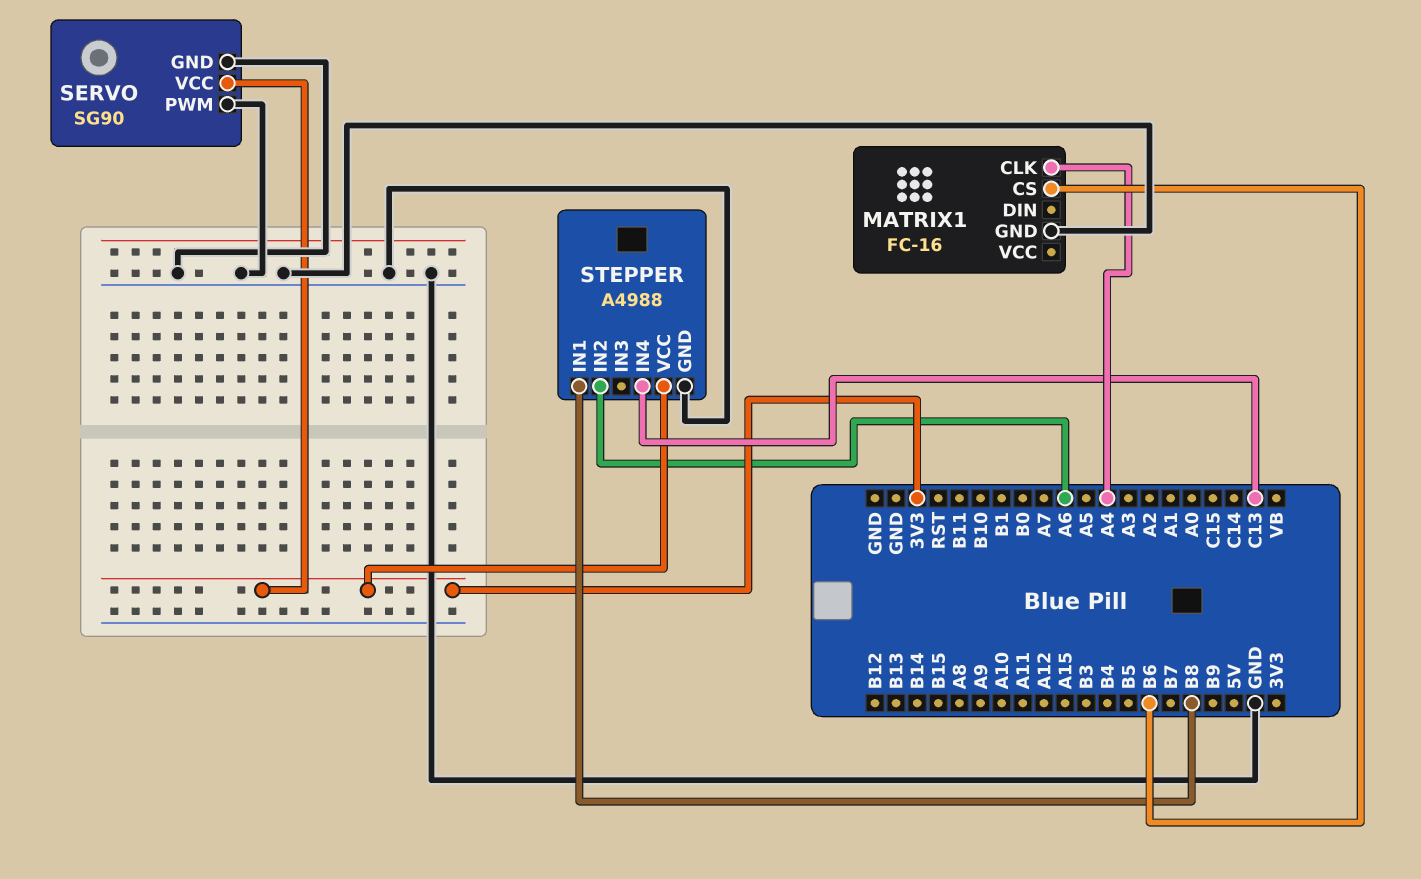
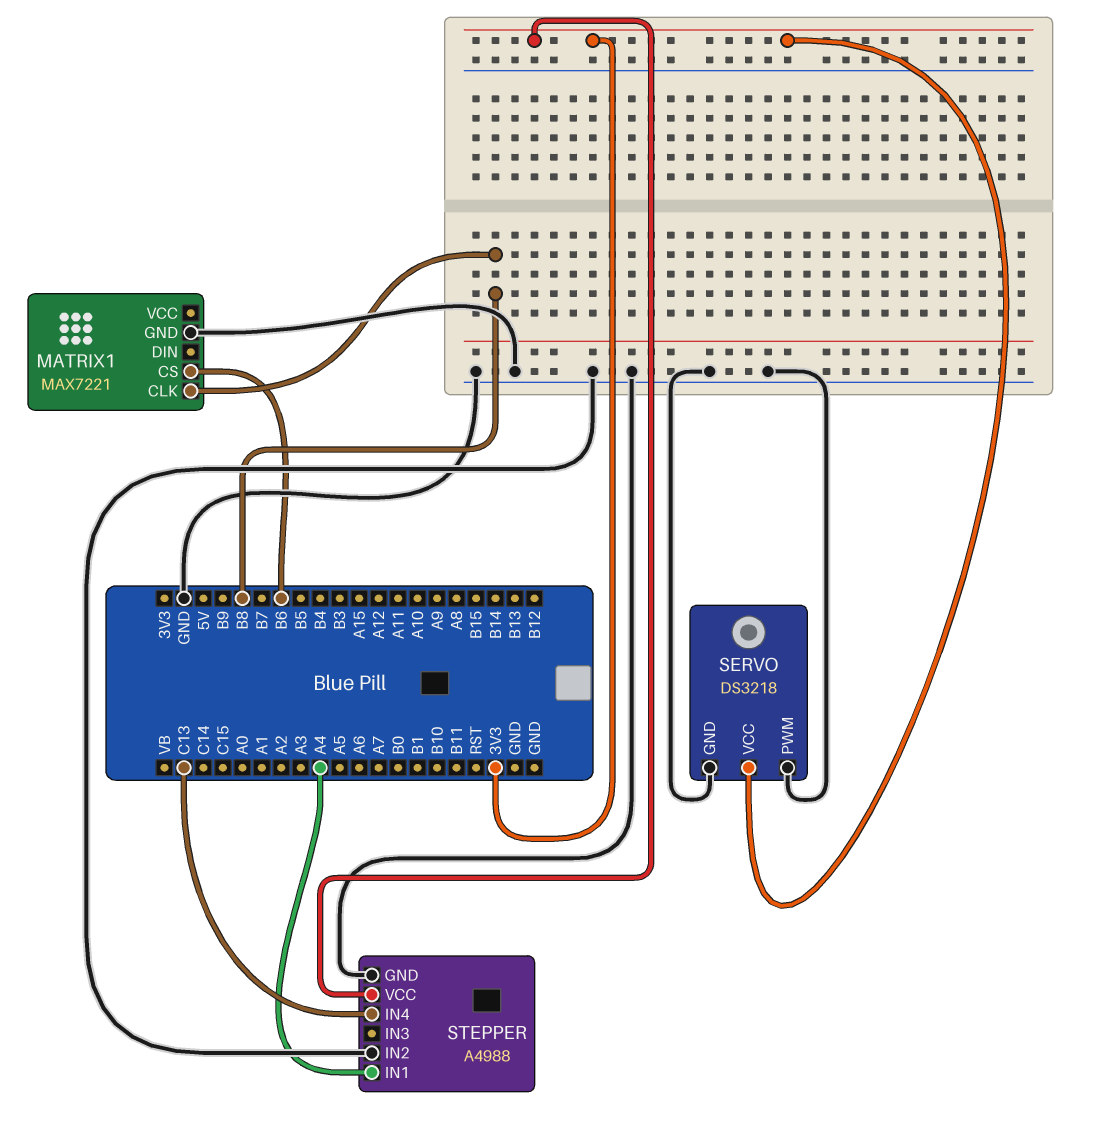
MATRIX1: FC-16 -> MAX7221
MATRIX1 pin CLK: A4 -> B8
SERVO: SG90 -> DS3218
STEPPER pin IN1: B8 -> A4
STEPPER pin IN2: A6 -> GND

